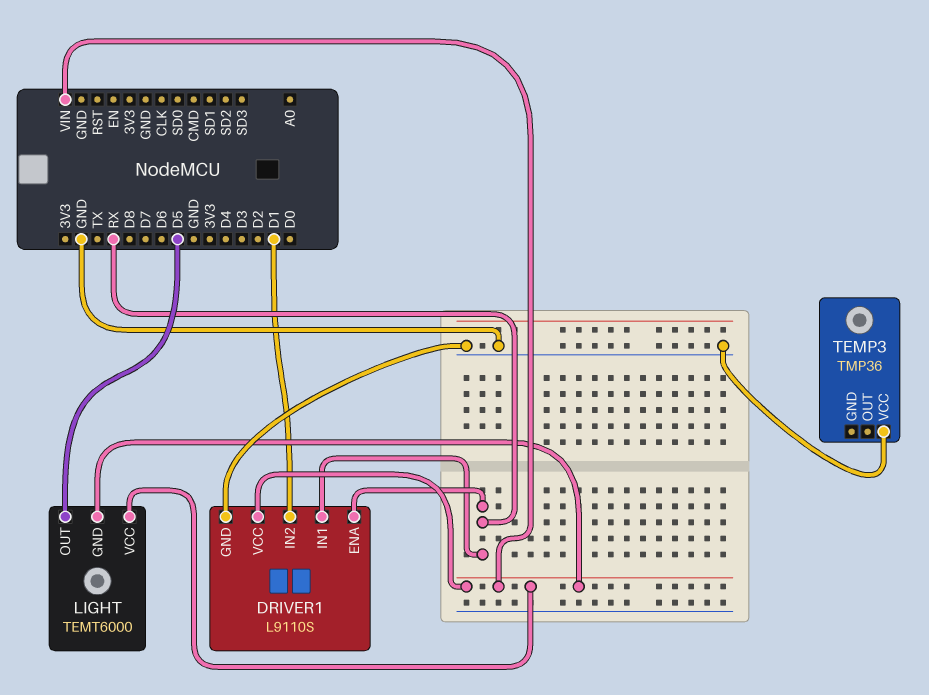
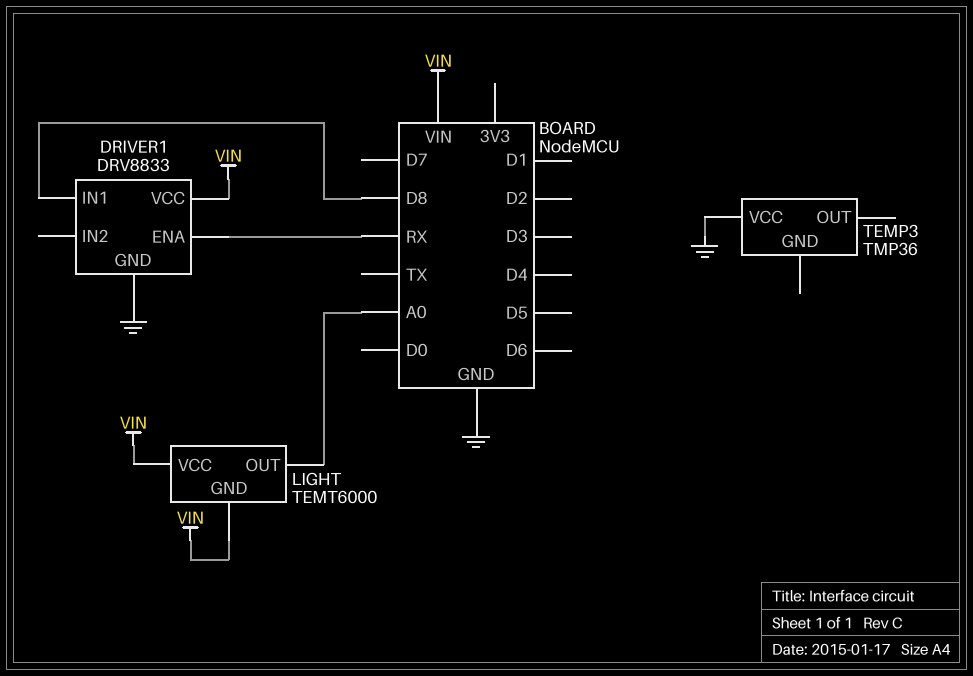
DRIVER1: L9110S -> DRV8833
DRIVER1 pin IN1: RX -> D8
DRIVER1 pin IN2: D1 -> none
LIGHT pin OUT: D5 -> A0

